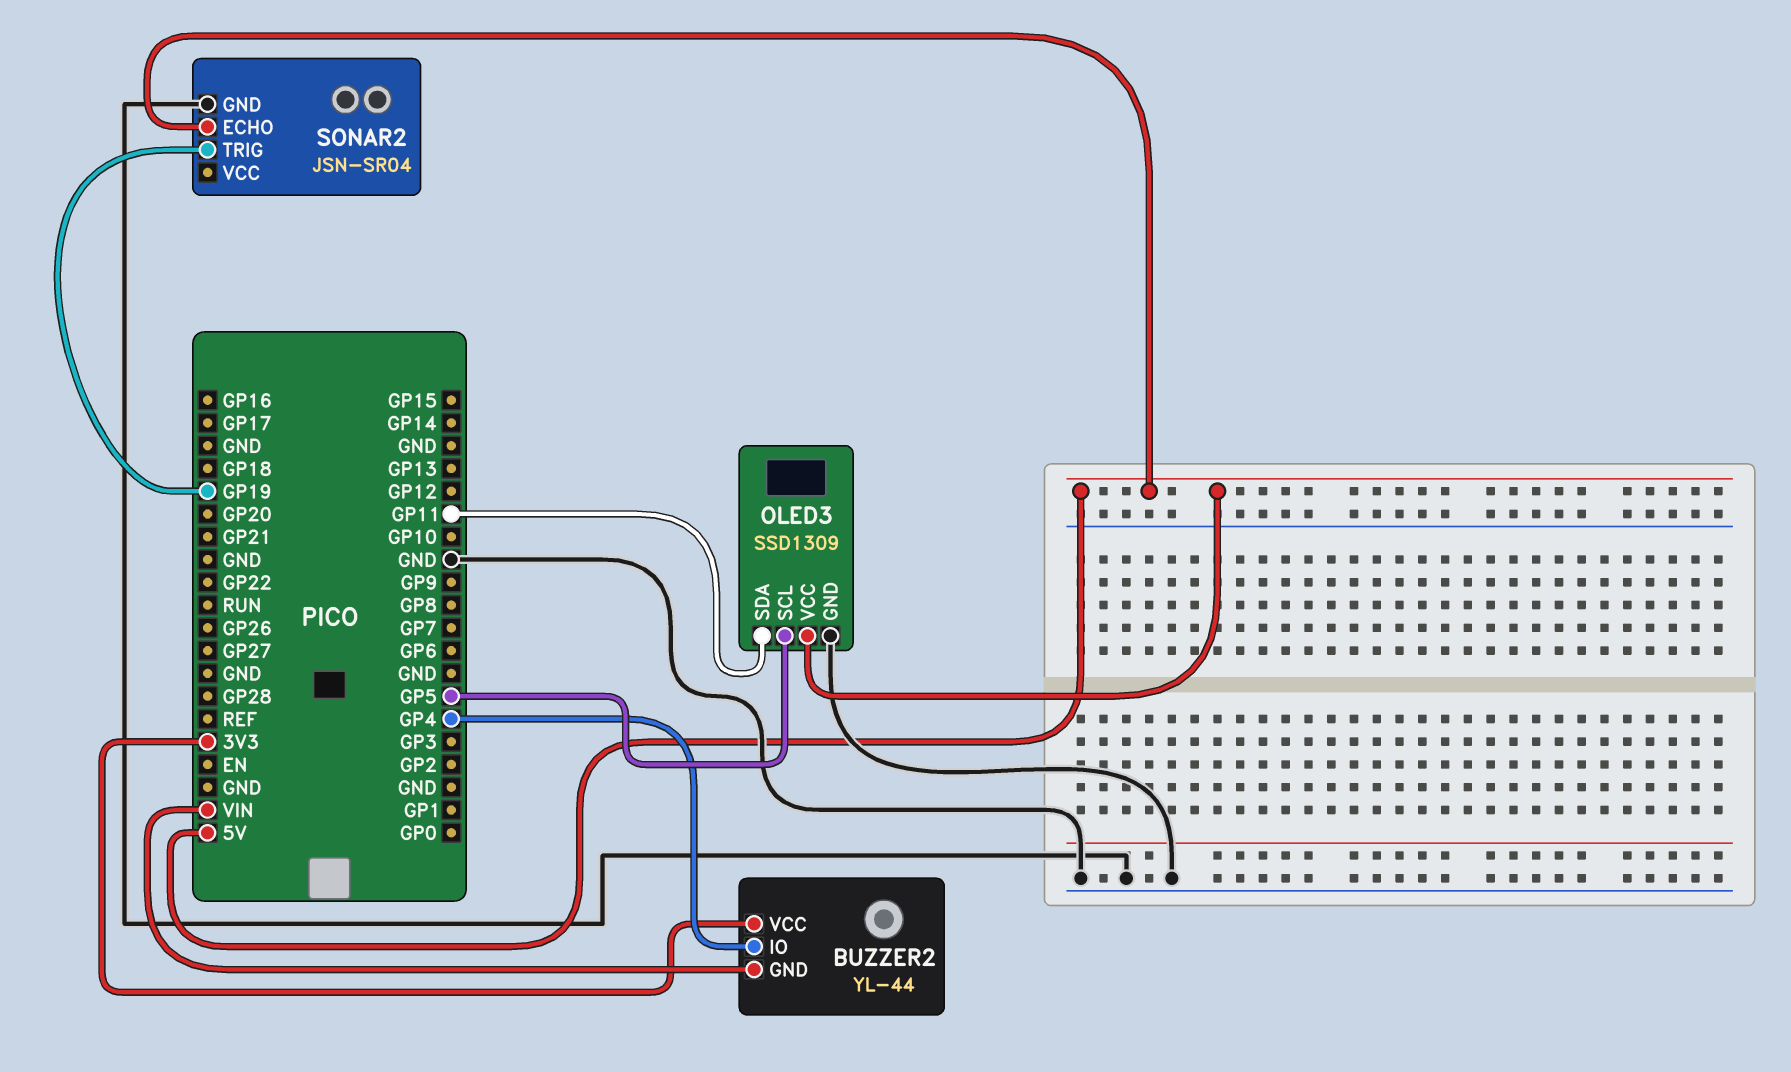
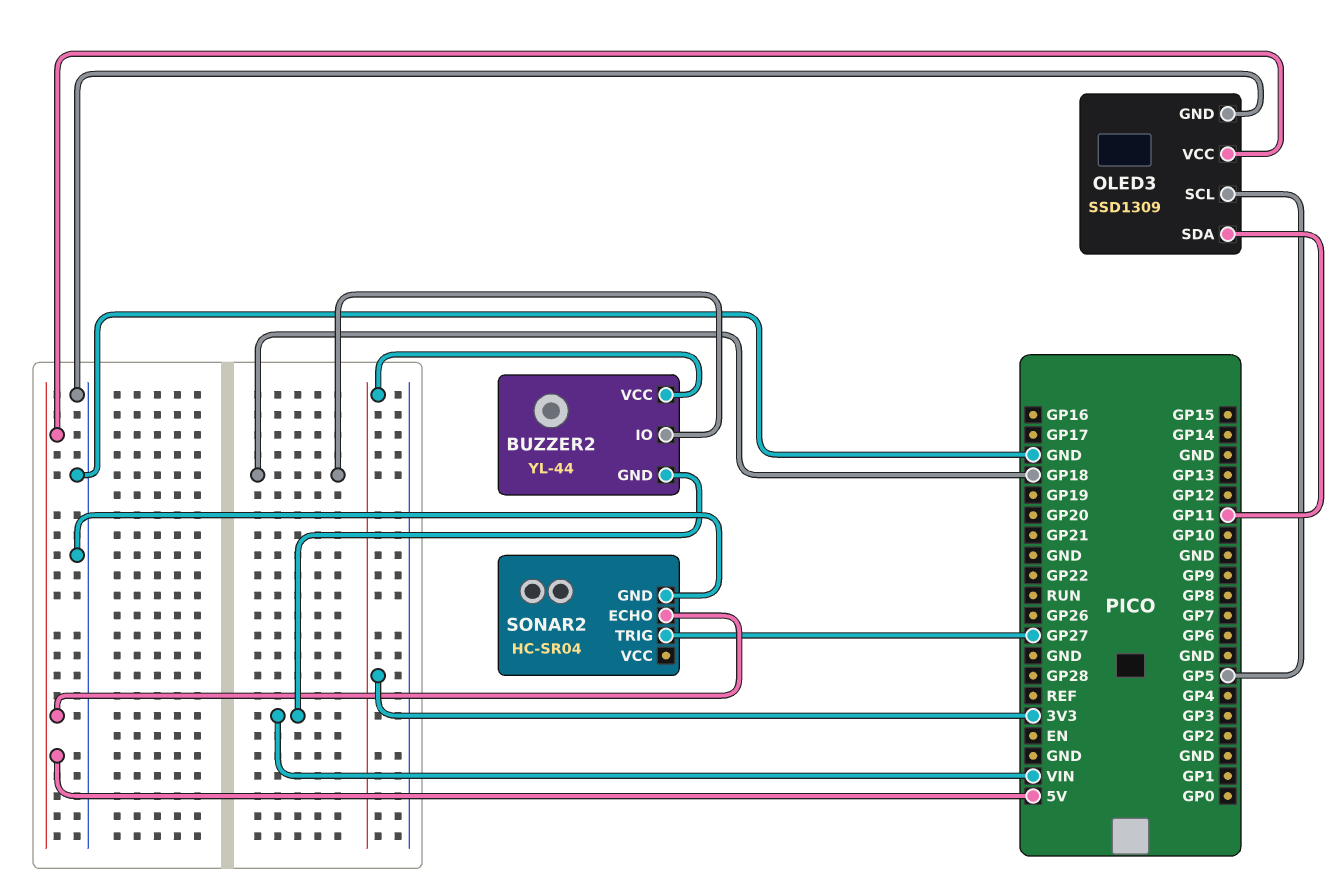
BUZZER2 pin IO: GP4 -> GP18
SONAR2: JSN-SR04 -> HC-SR04
SONAR2 pin TRIG: GP19 -> GP27

